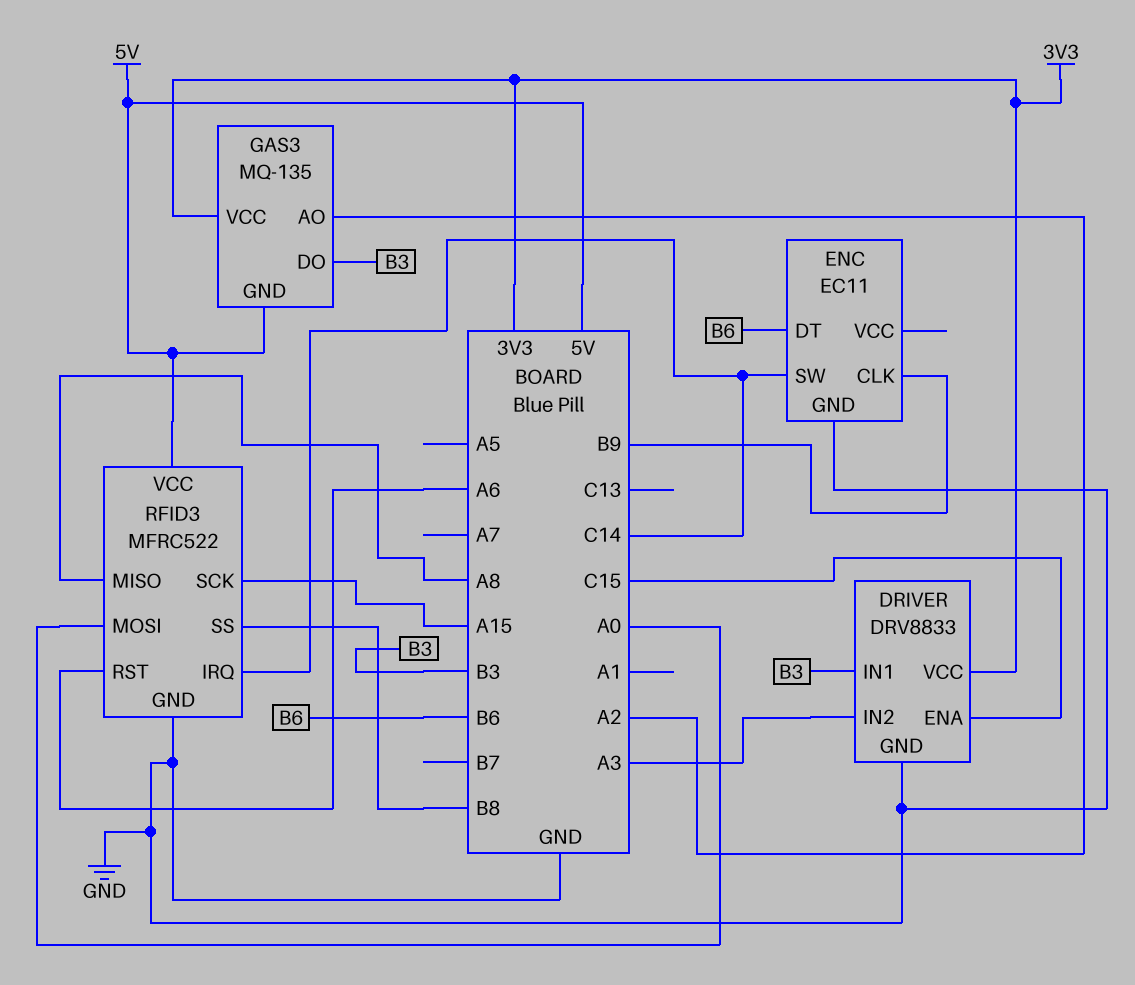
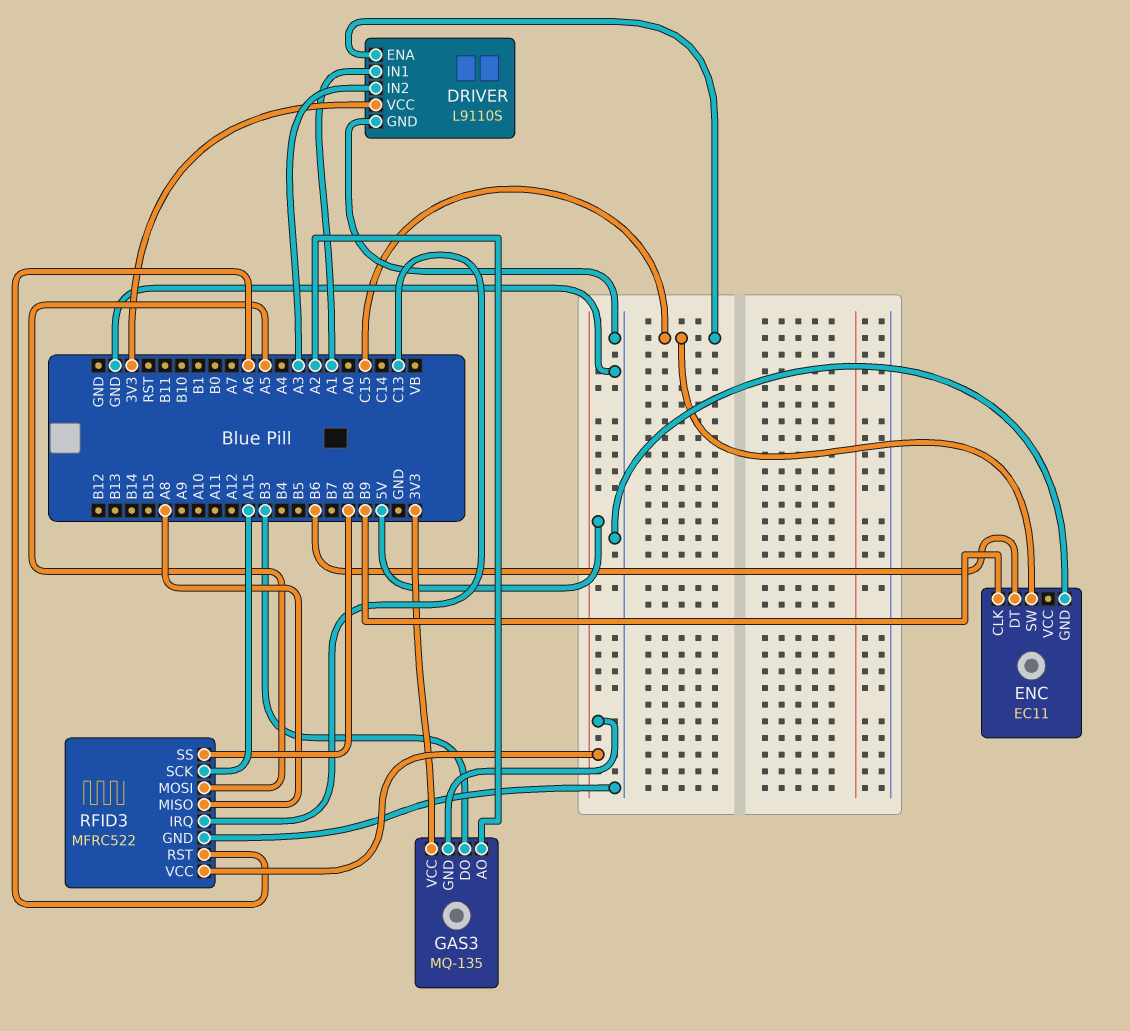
DRIVER: DRV8833 -> L9110S
DRIVER pin IN1: B3 -> A1
ENC pin SW: C14 -> C15
RFID3 pin IRQ: C14 -> C13
RFID3 pin MOSI: A0 -> A5

